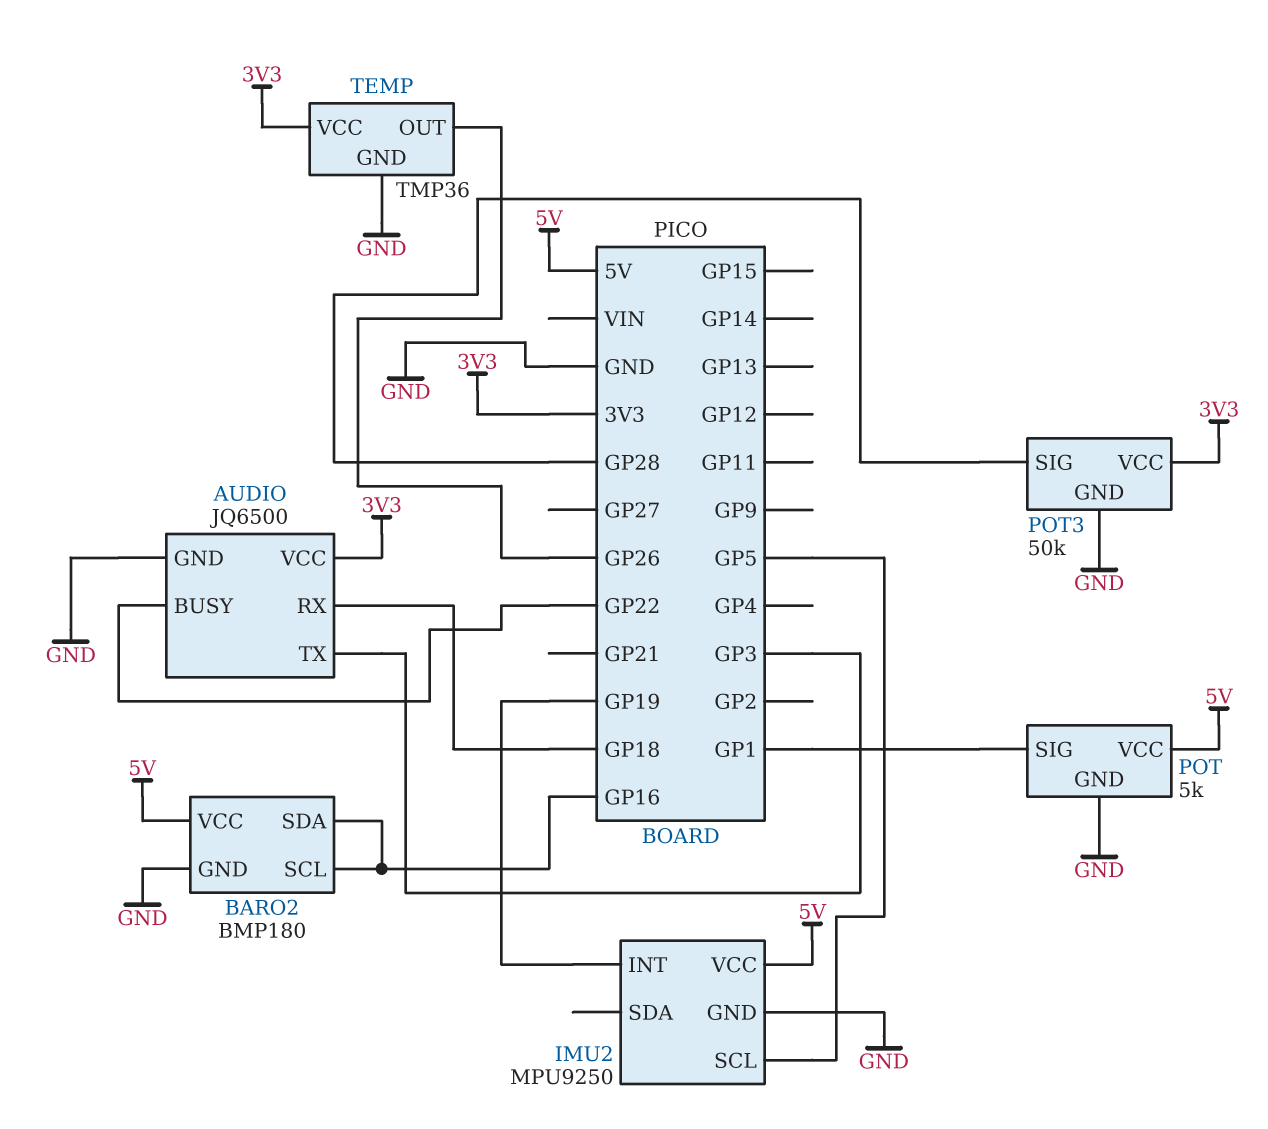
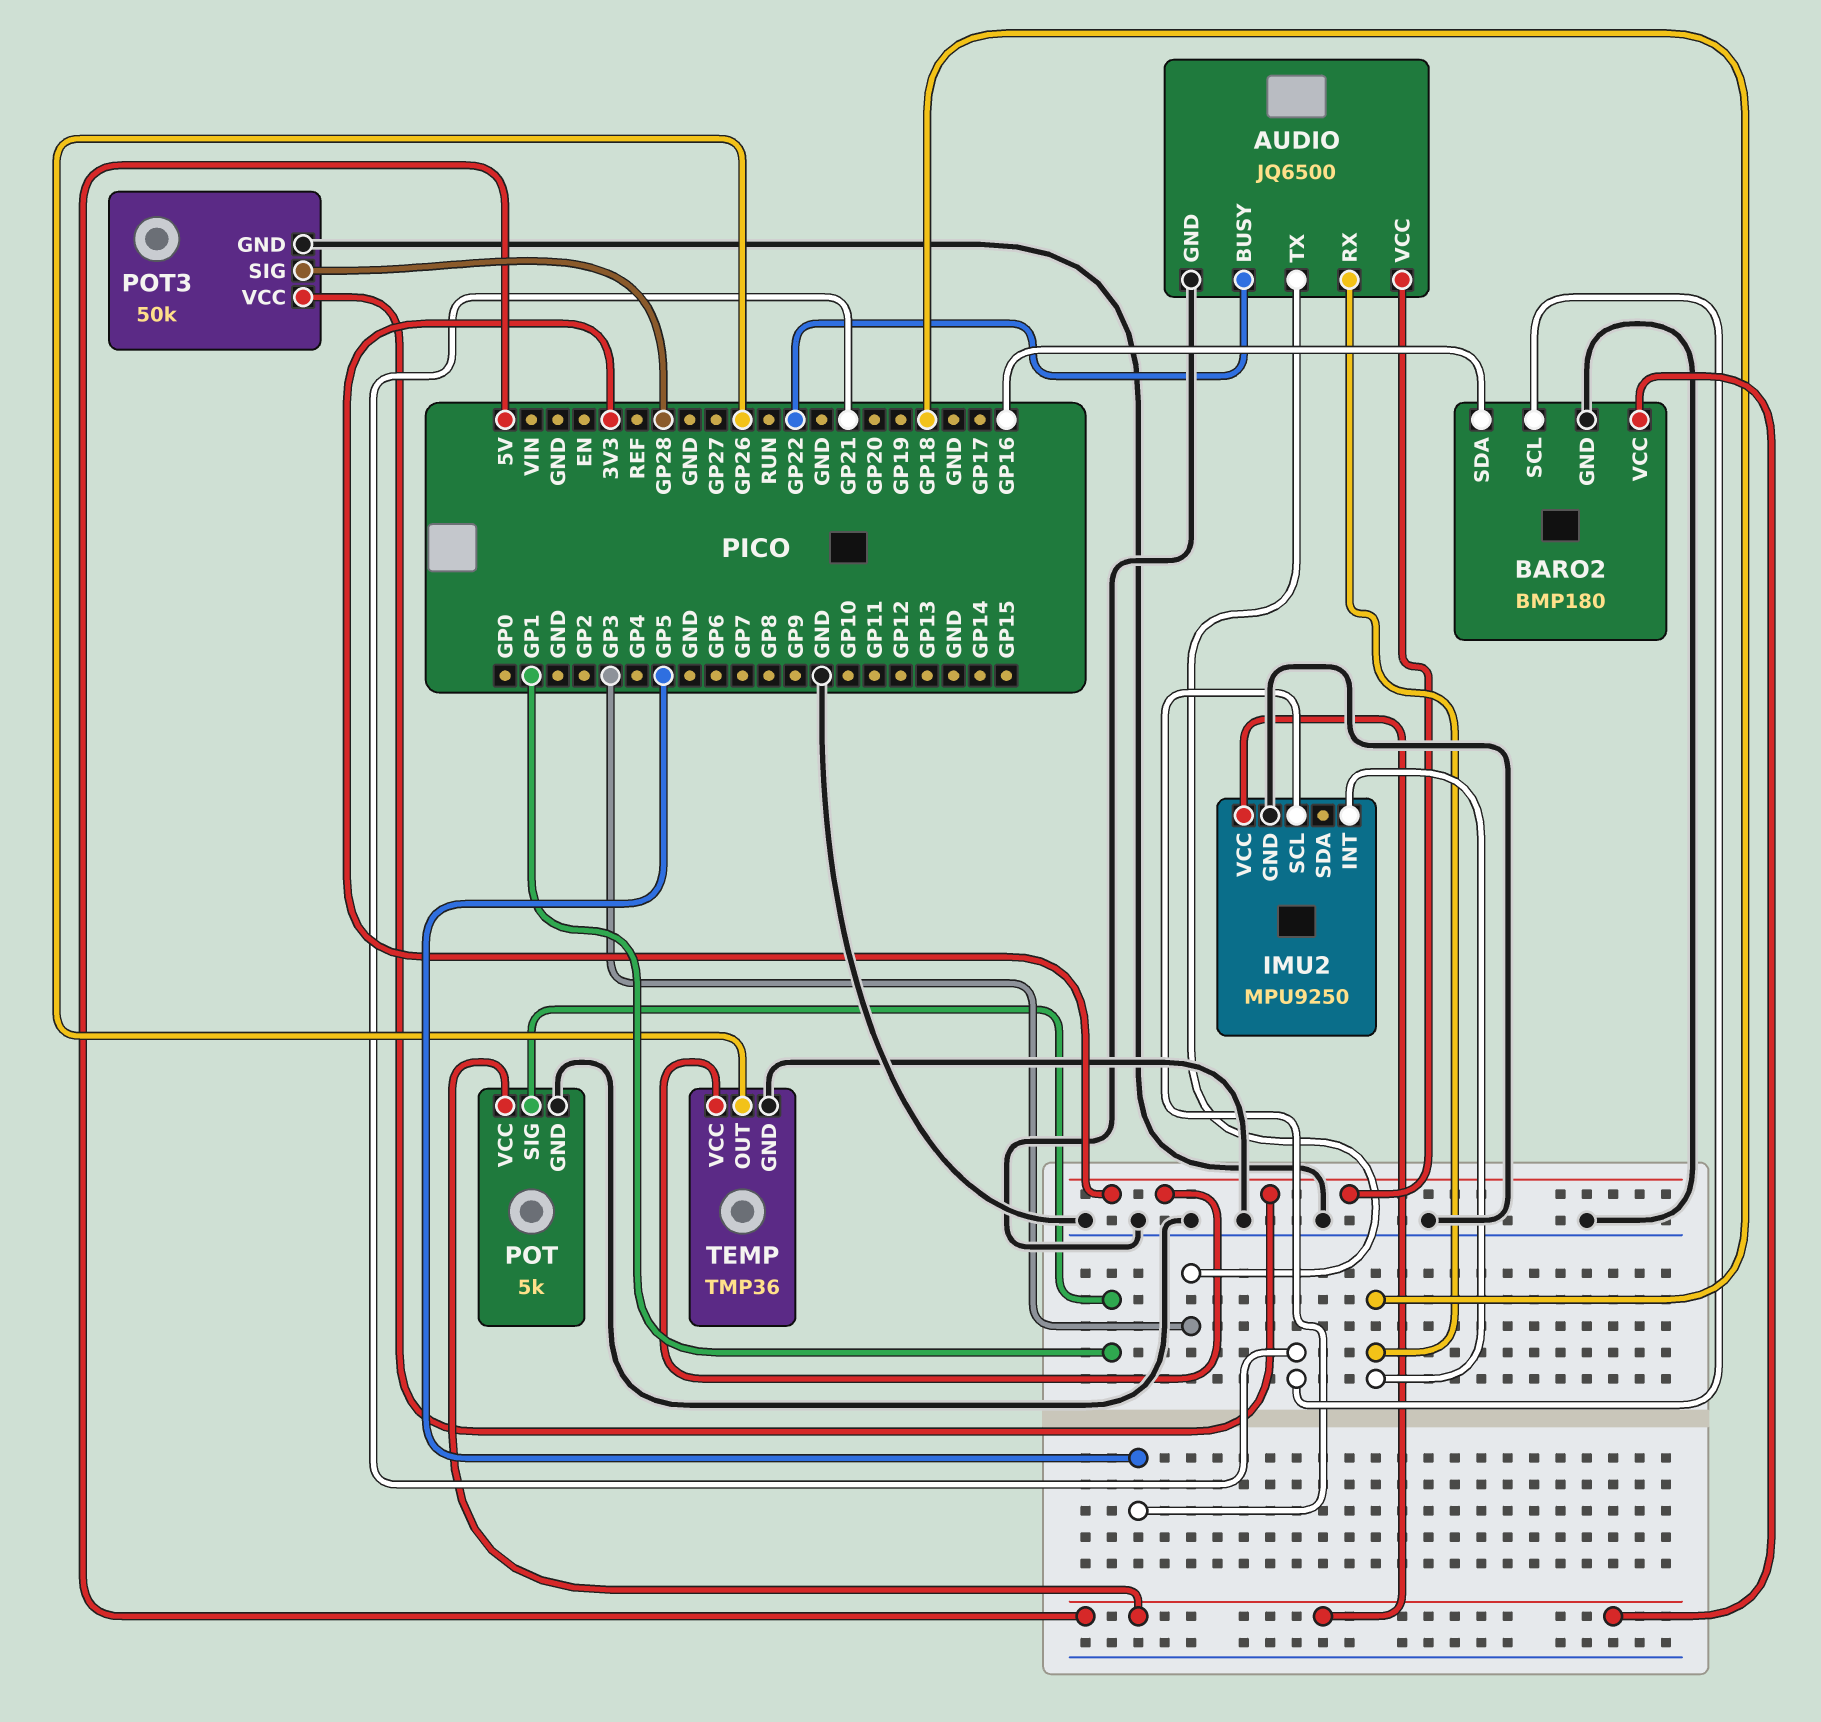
BARO2 pin SCL: GP16 -> GP21
IMU2 pin INT: GP19 -> GP18

